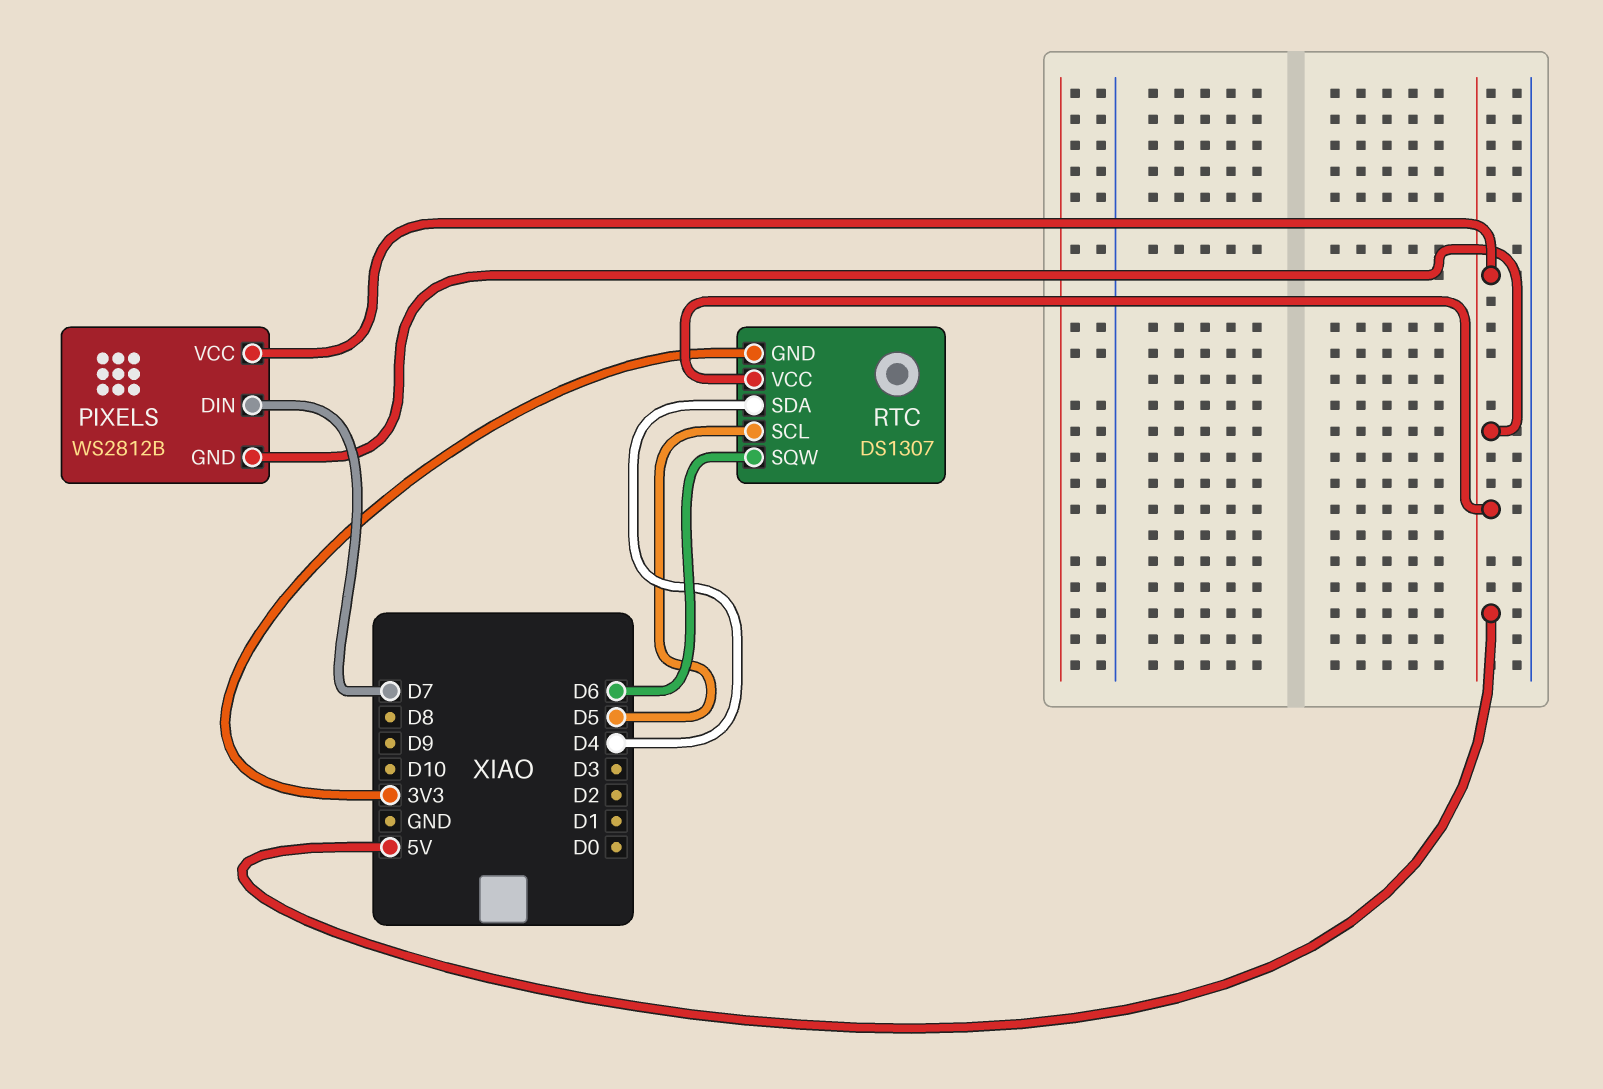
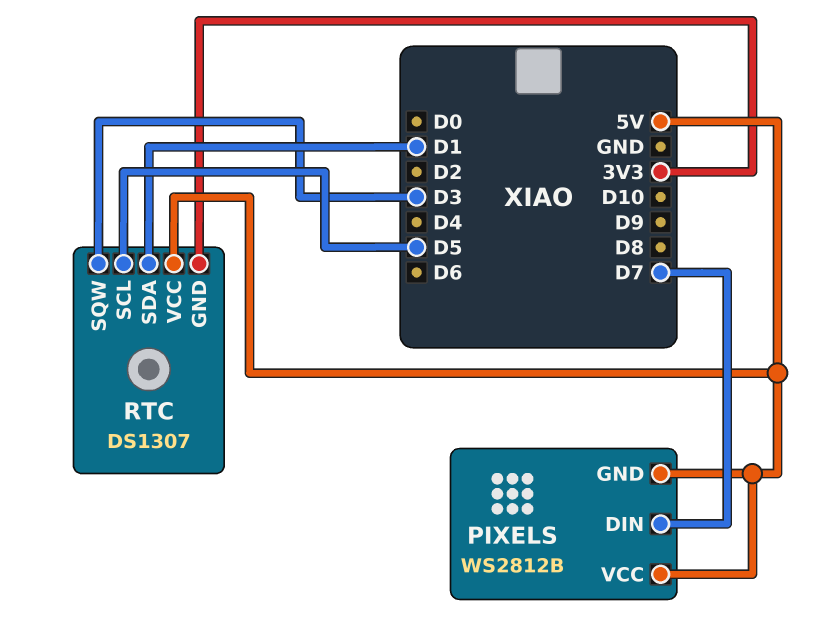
RTC pin SDA: D4 -> D1
RTC pin SQW: D6 -> D3

